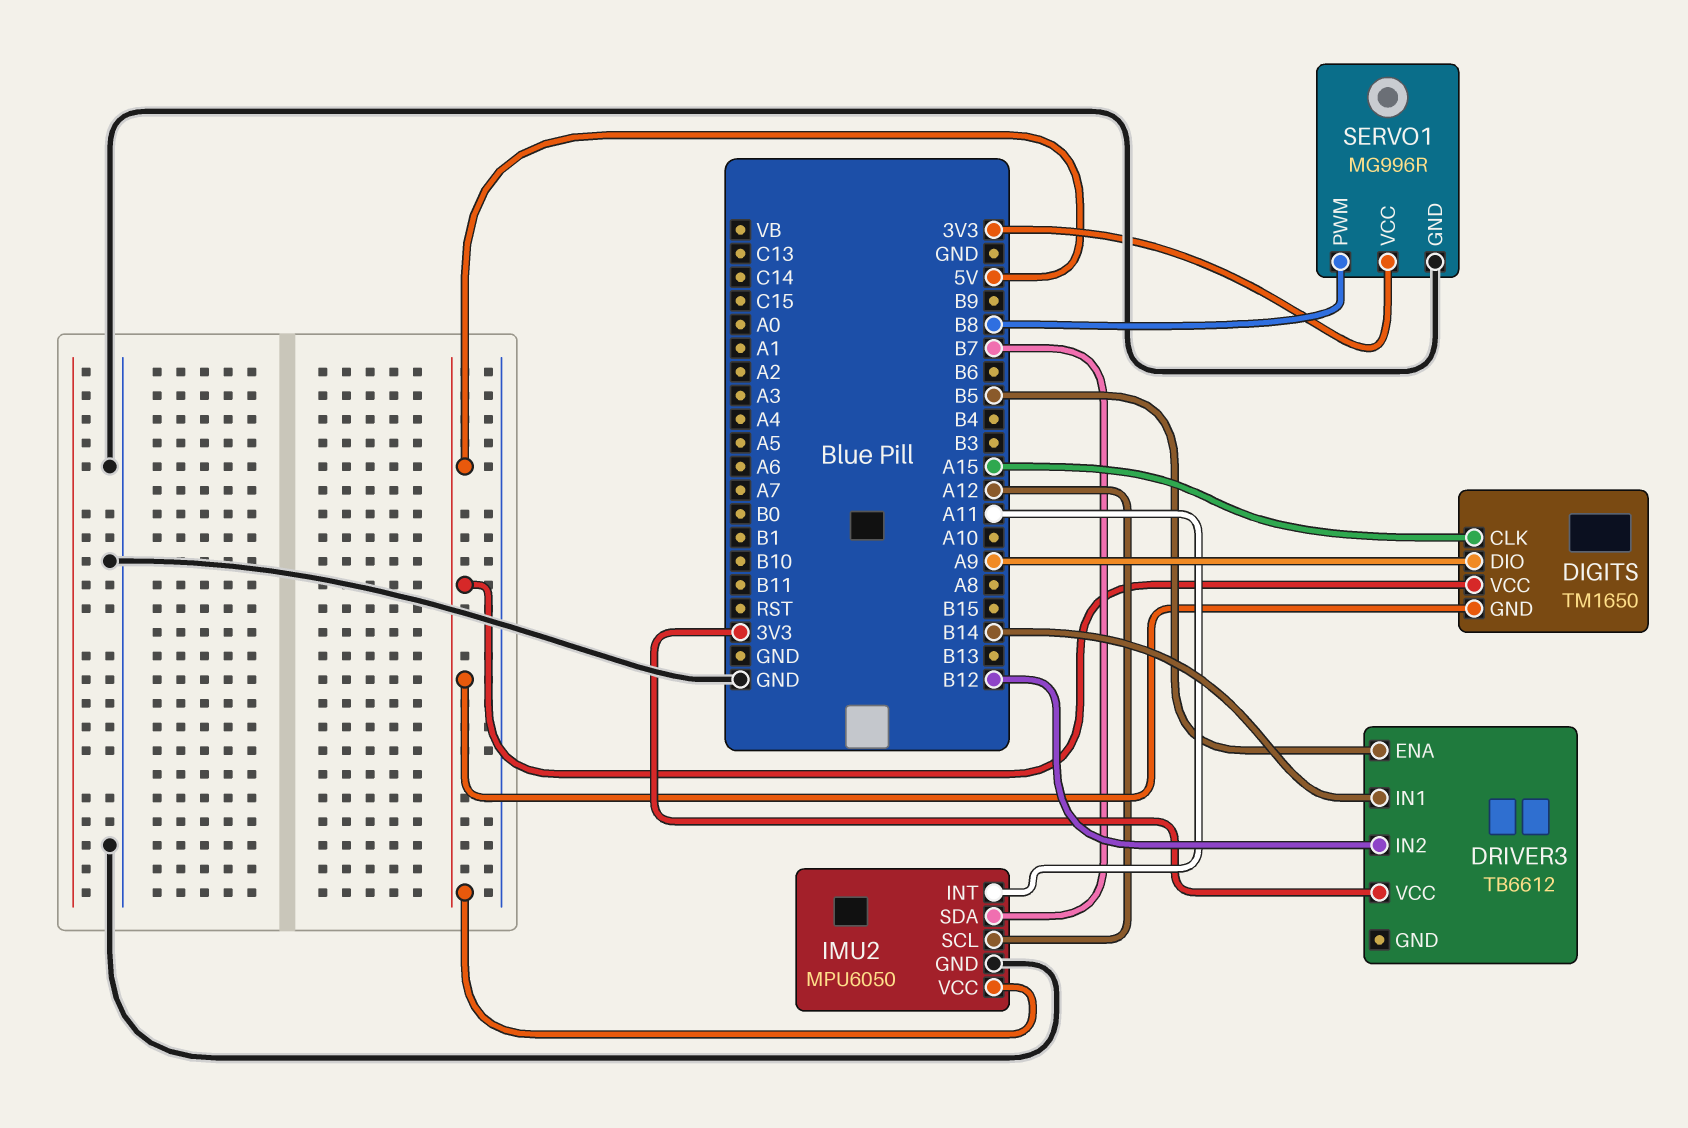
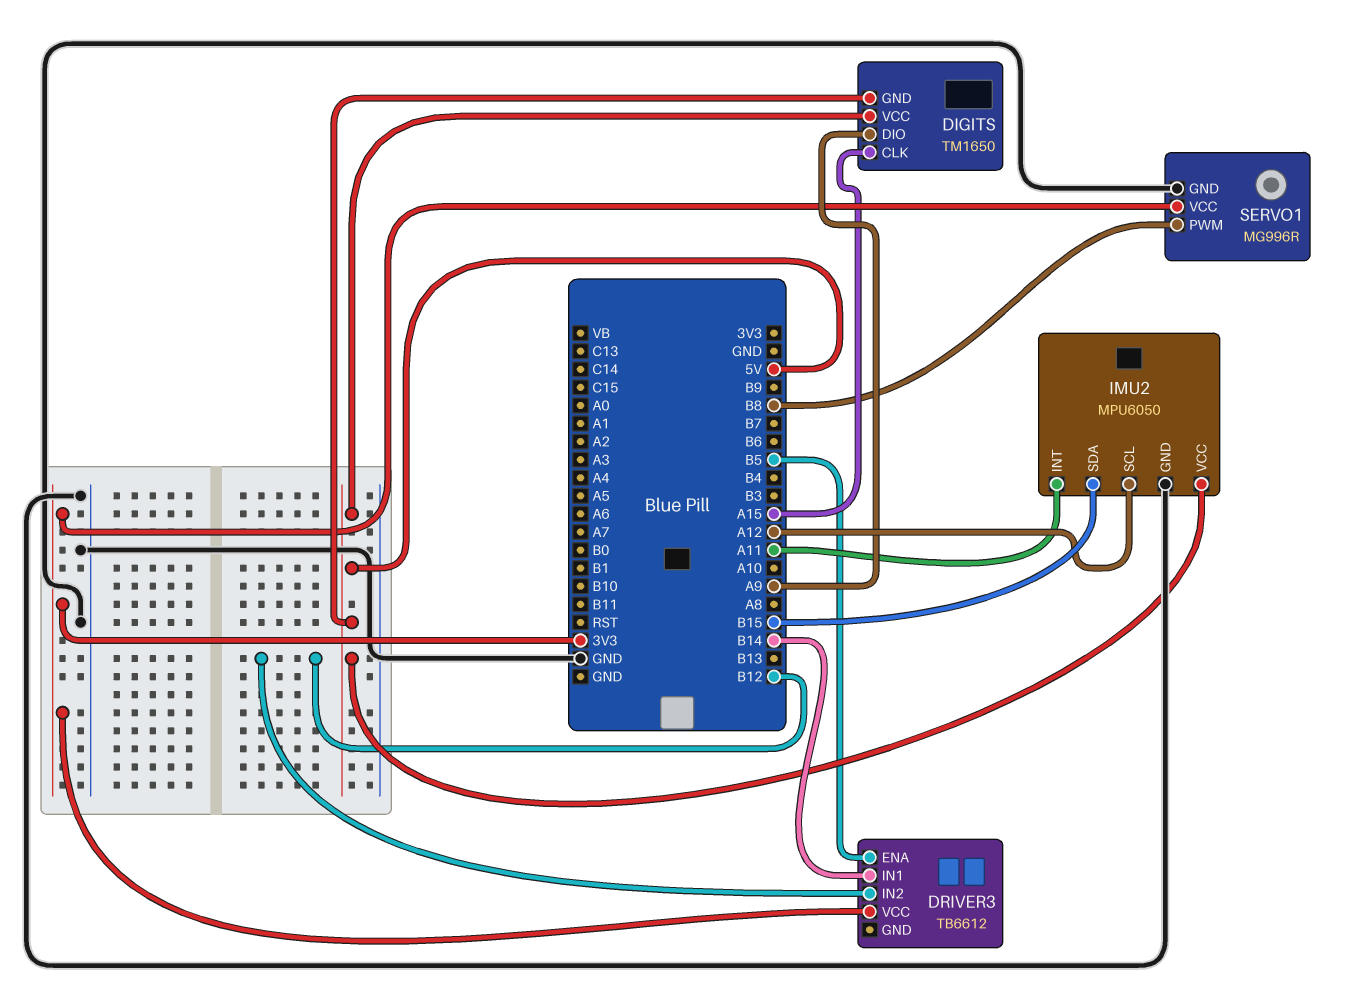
IMU2 pin SDA: B7 -> B15

